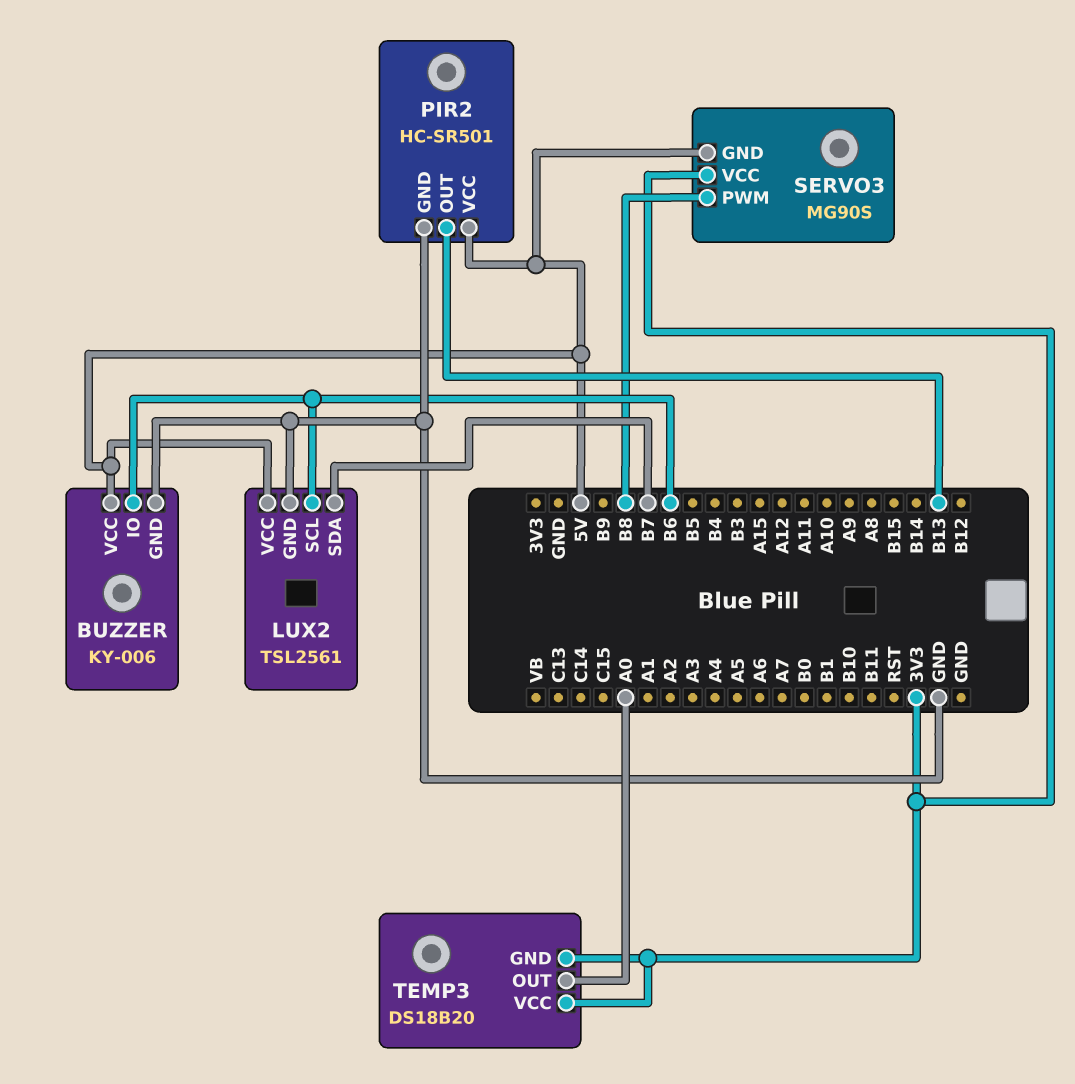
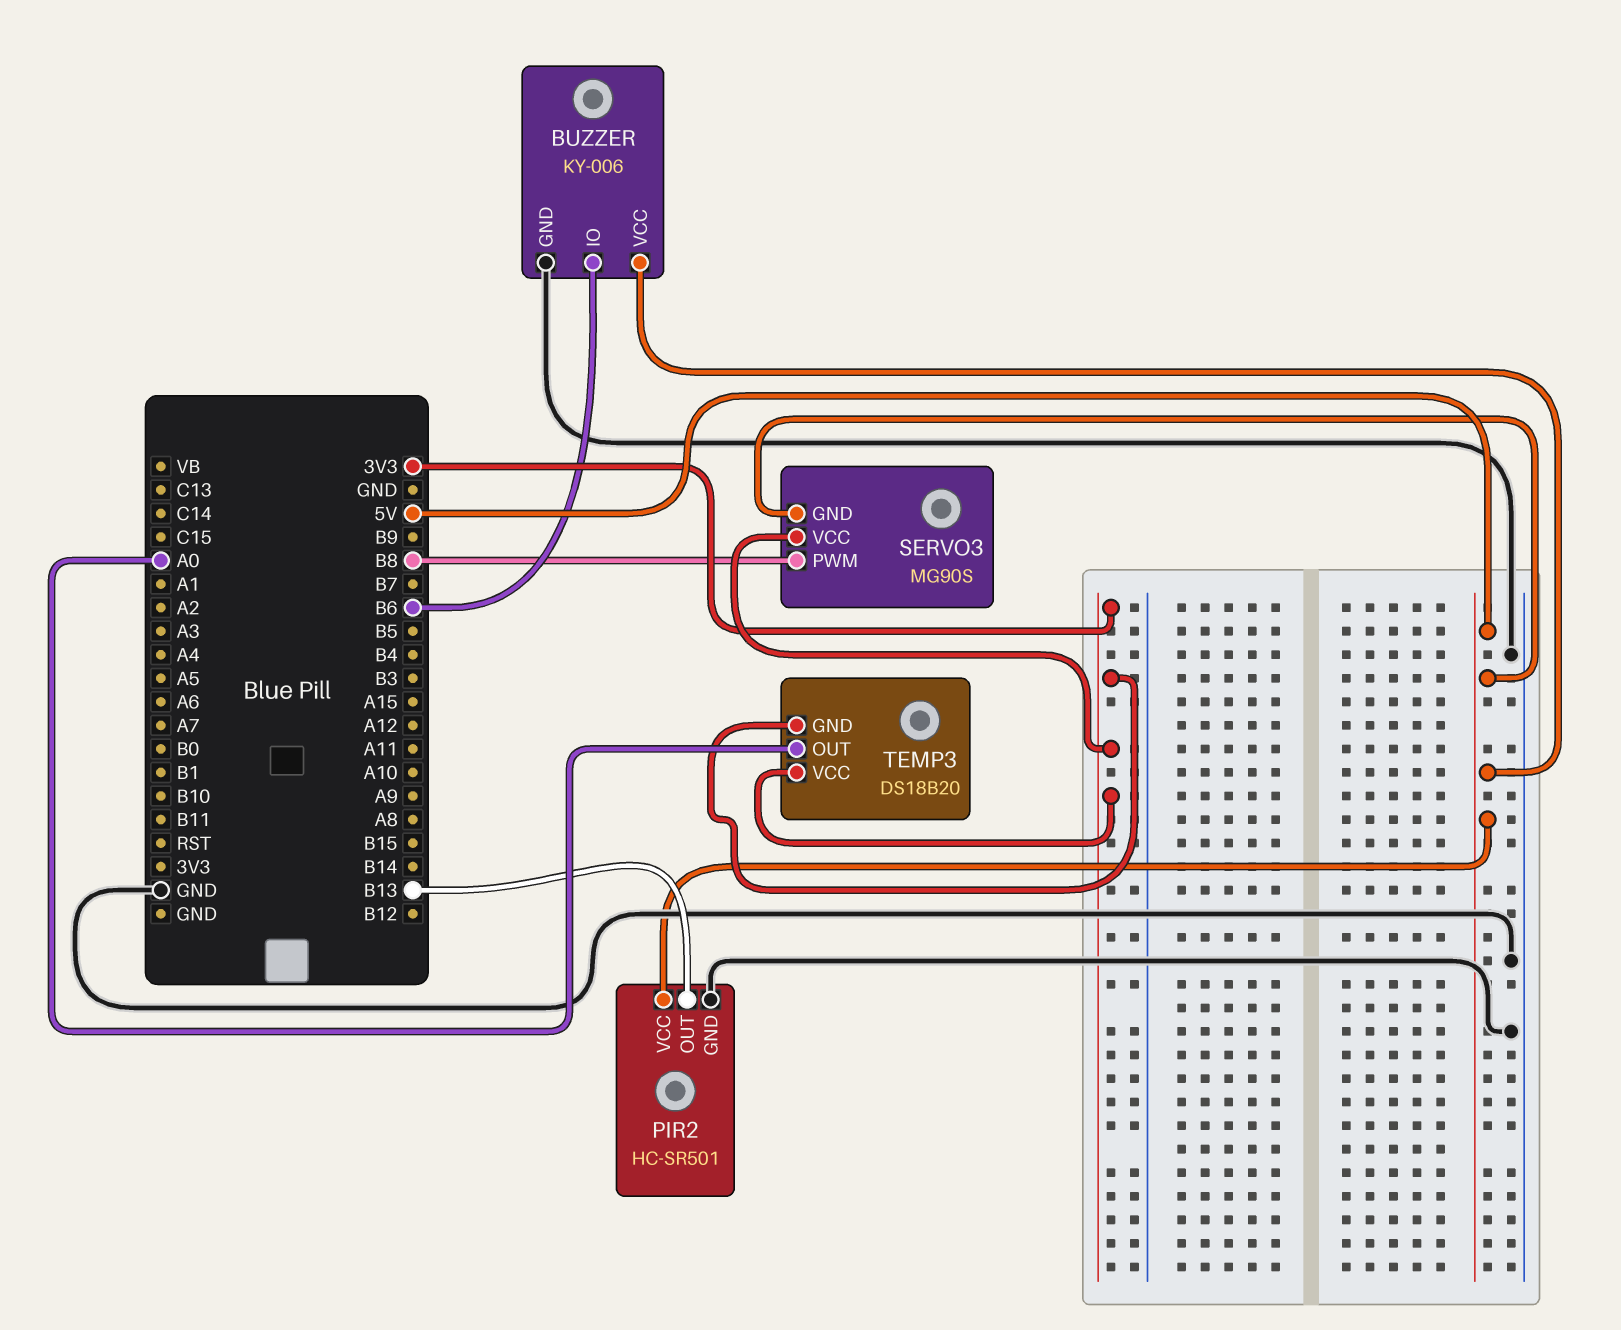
LUX2: TSL2561 -> none
LUX2 pin GND: GND -> none
LUX2 pin SCL: B6 -> none
LUX2 pin SDA: B7 -> none
LUX2 pin VCC: 5V -> none

